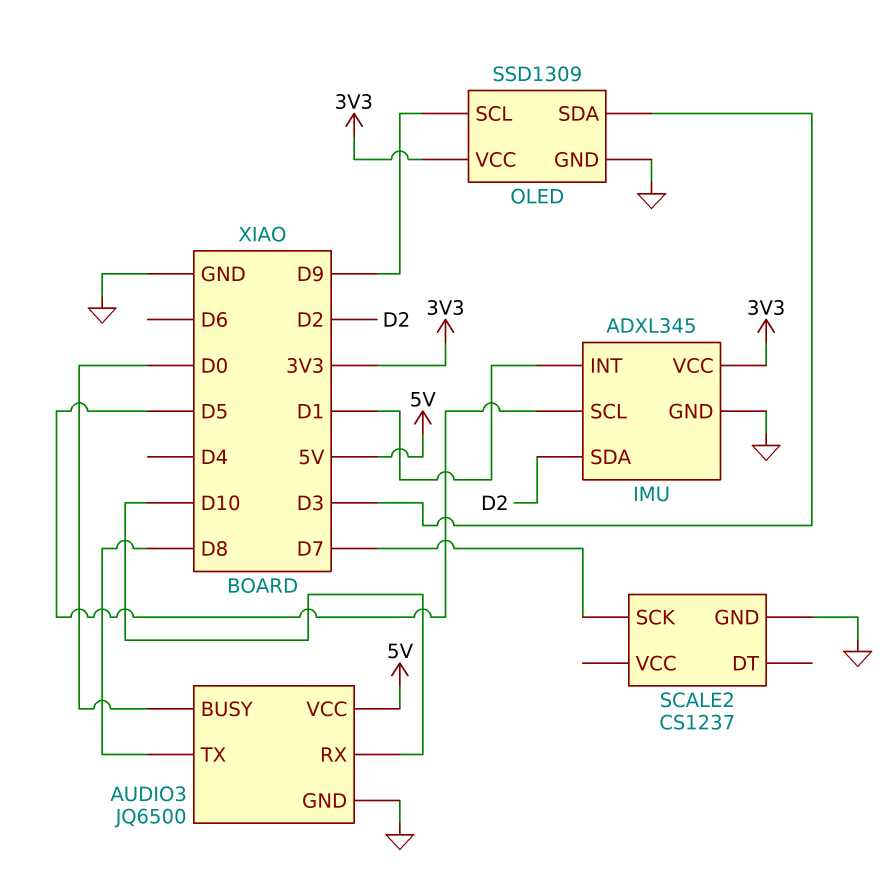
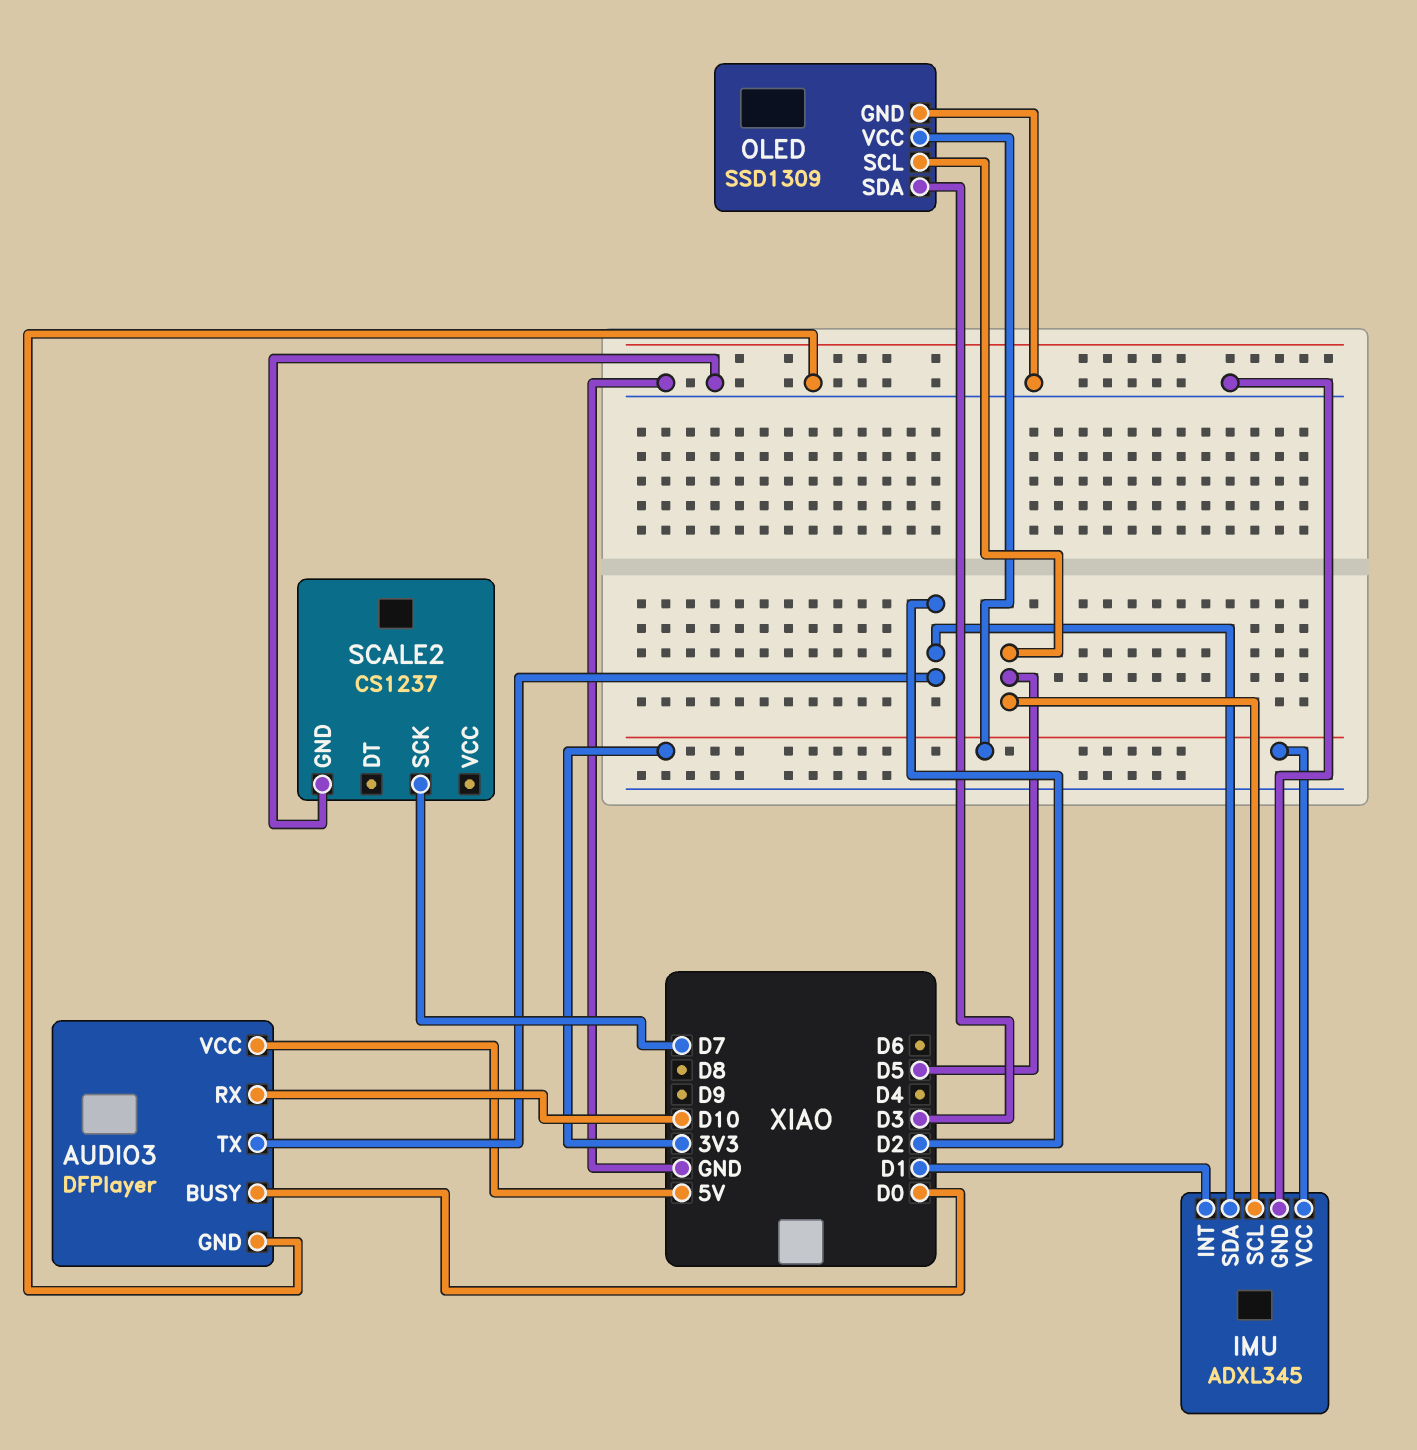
AUDIO3: JQ6500 -> DFPlayer
AUDIO3 pin TX: D8 -> D2
OLED pin SCL: D9 -> D5

